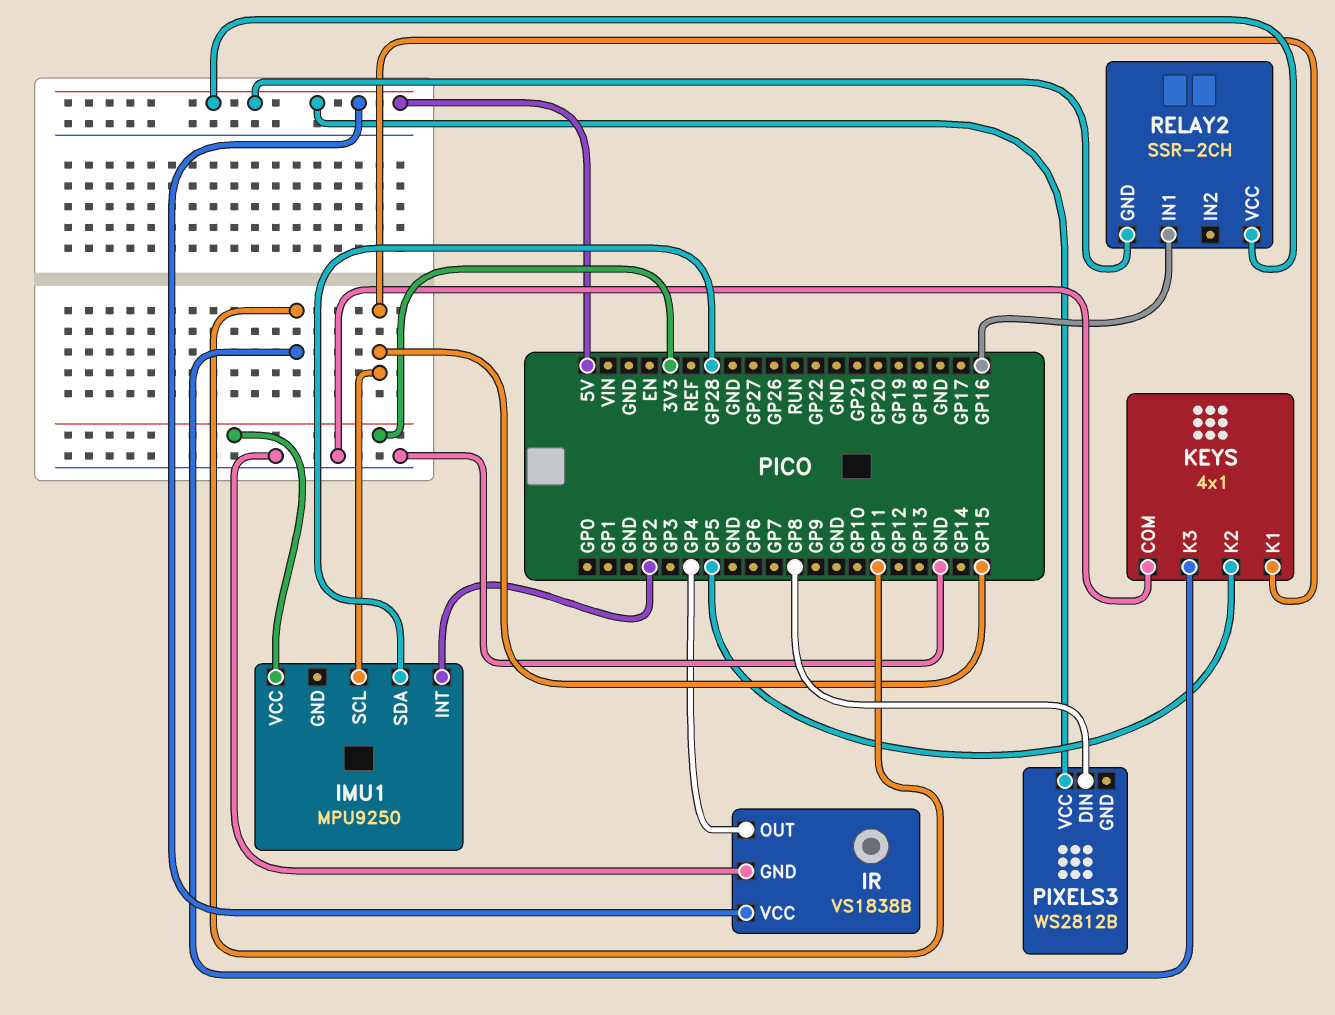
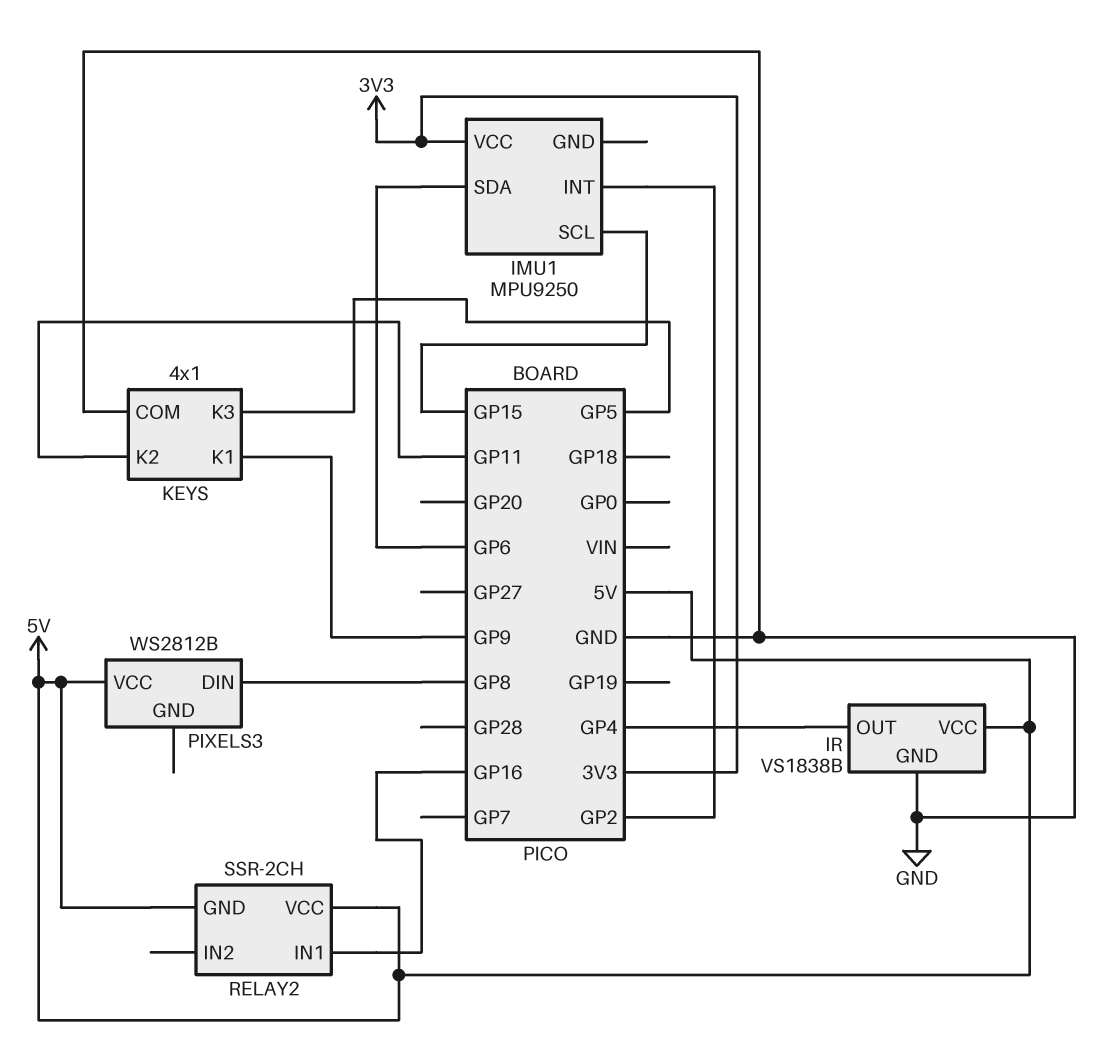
IMU1 pin SDA: GP28 -> GP6
KEYS pin K1: GP15 -> GP9
KEYS pin K2: GP5 -> GP11
KEYS pin K3: GP11 -> GP5

